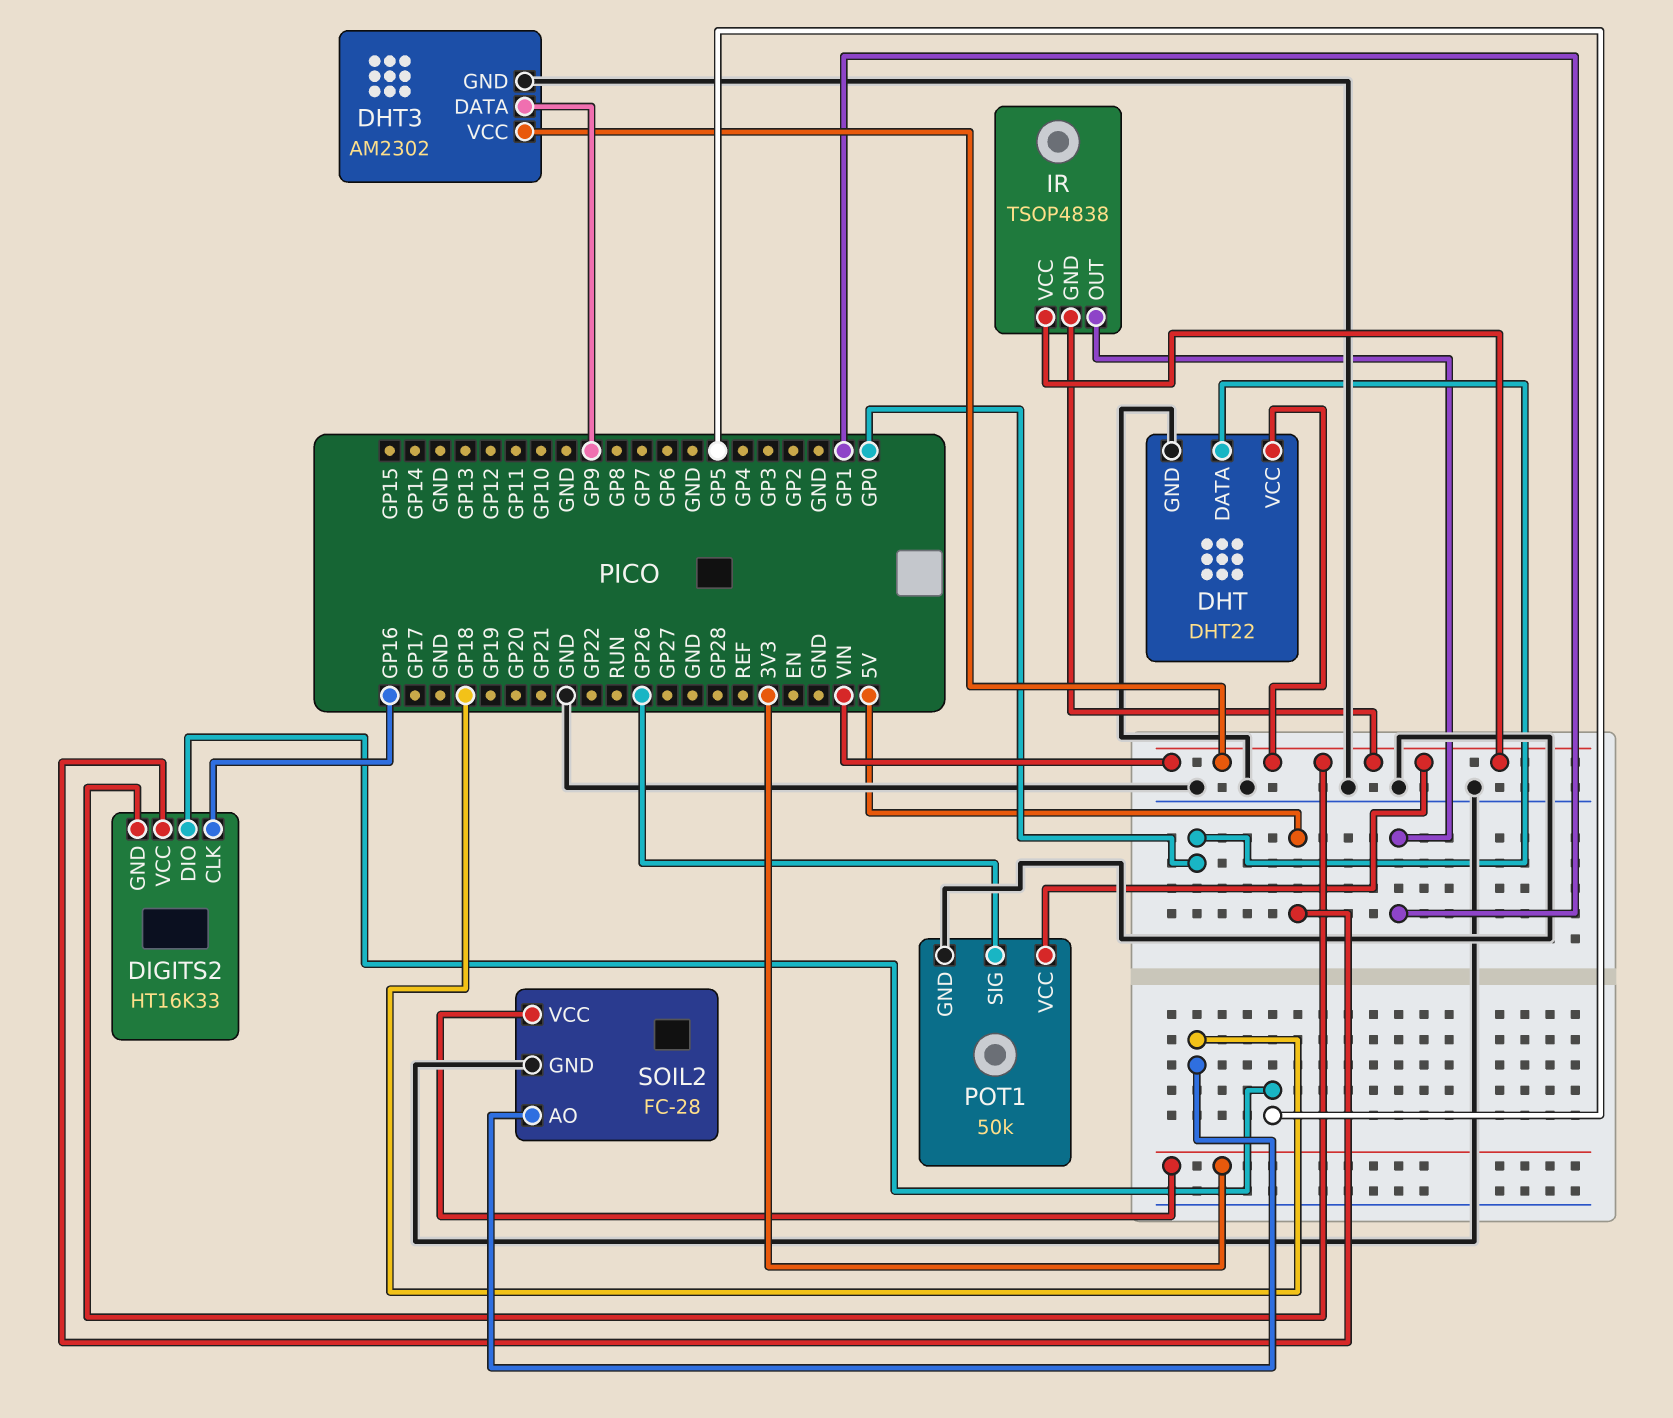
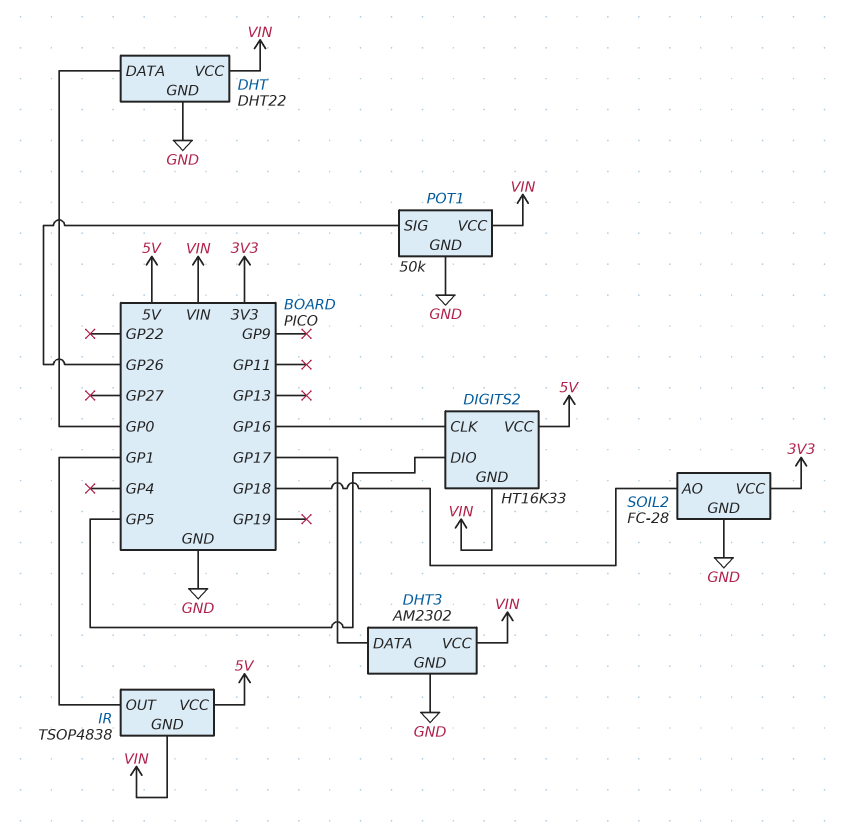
DHT3 pin DATA: GP9 -> GP17
IR pin VCC: VIN -> 5V

